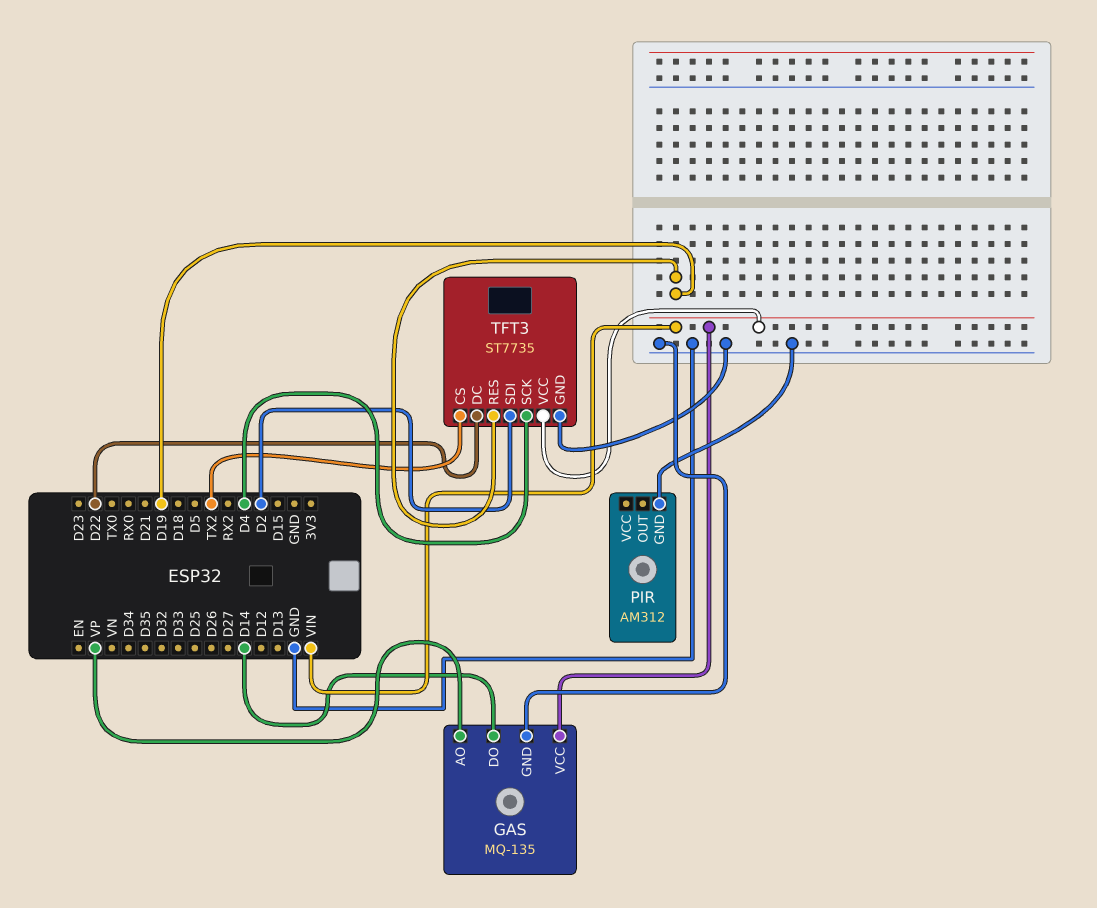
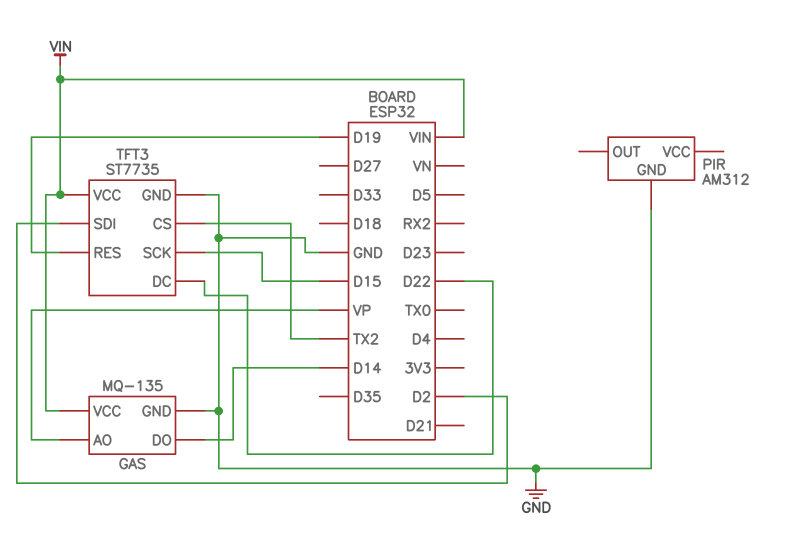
TFT3 pin SCK: D4 -> D15

